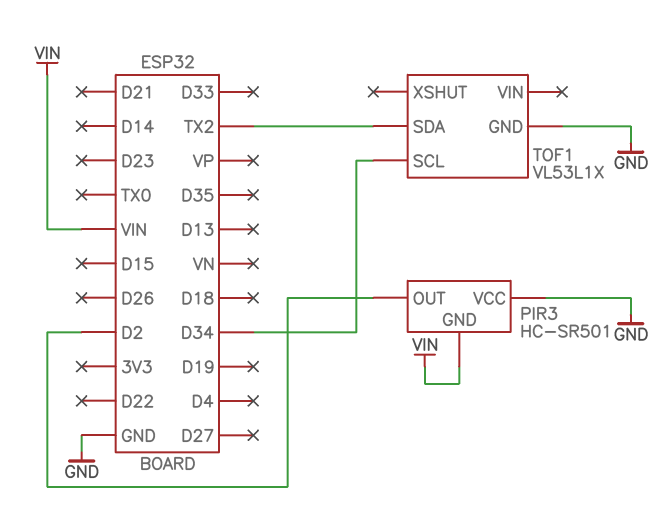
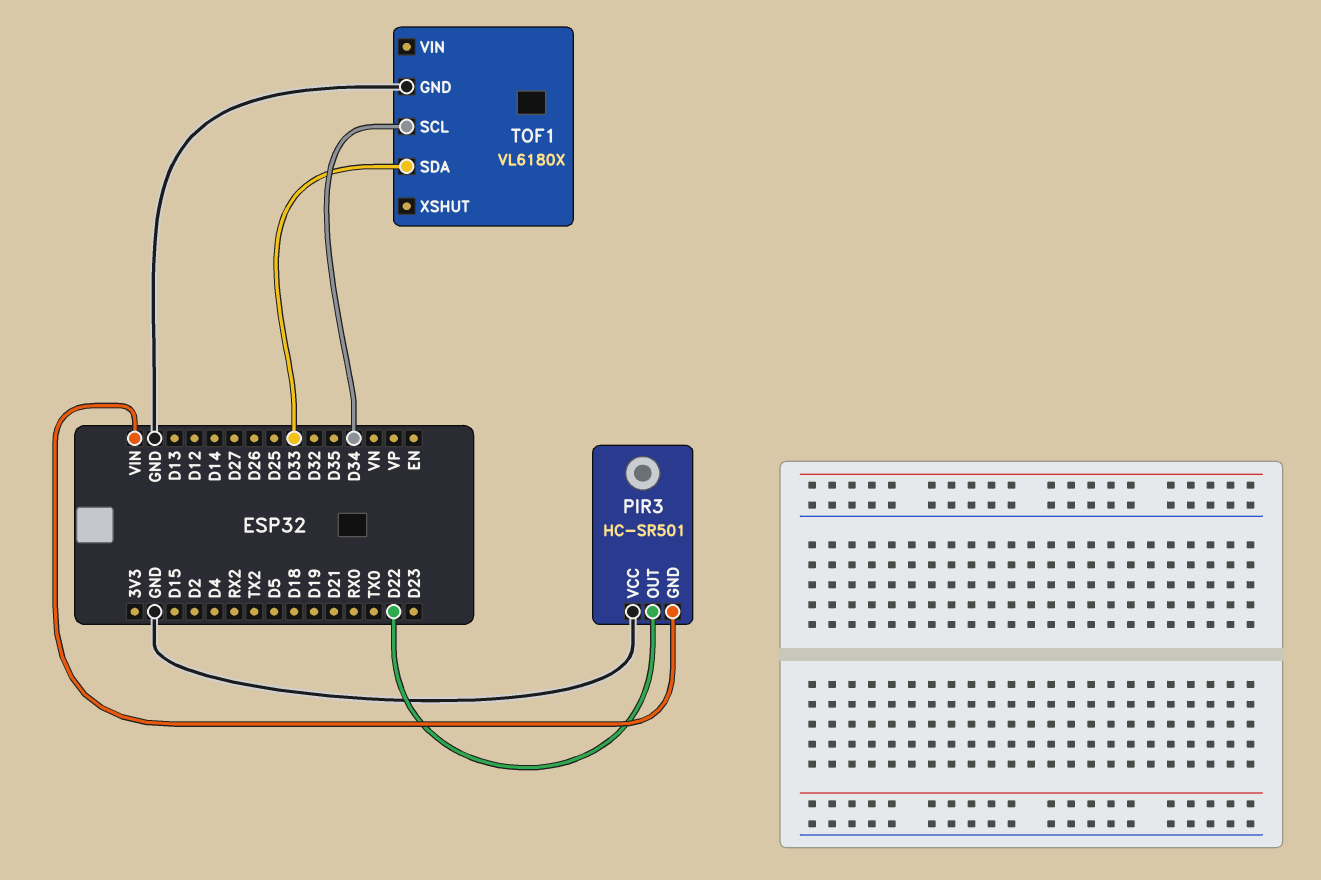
PIR3 pin OUT: D2 -> D22
TOF1: VL53L1X -> VL6180X
TOF1 pin SDA: TX2 -> D33

